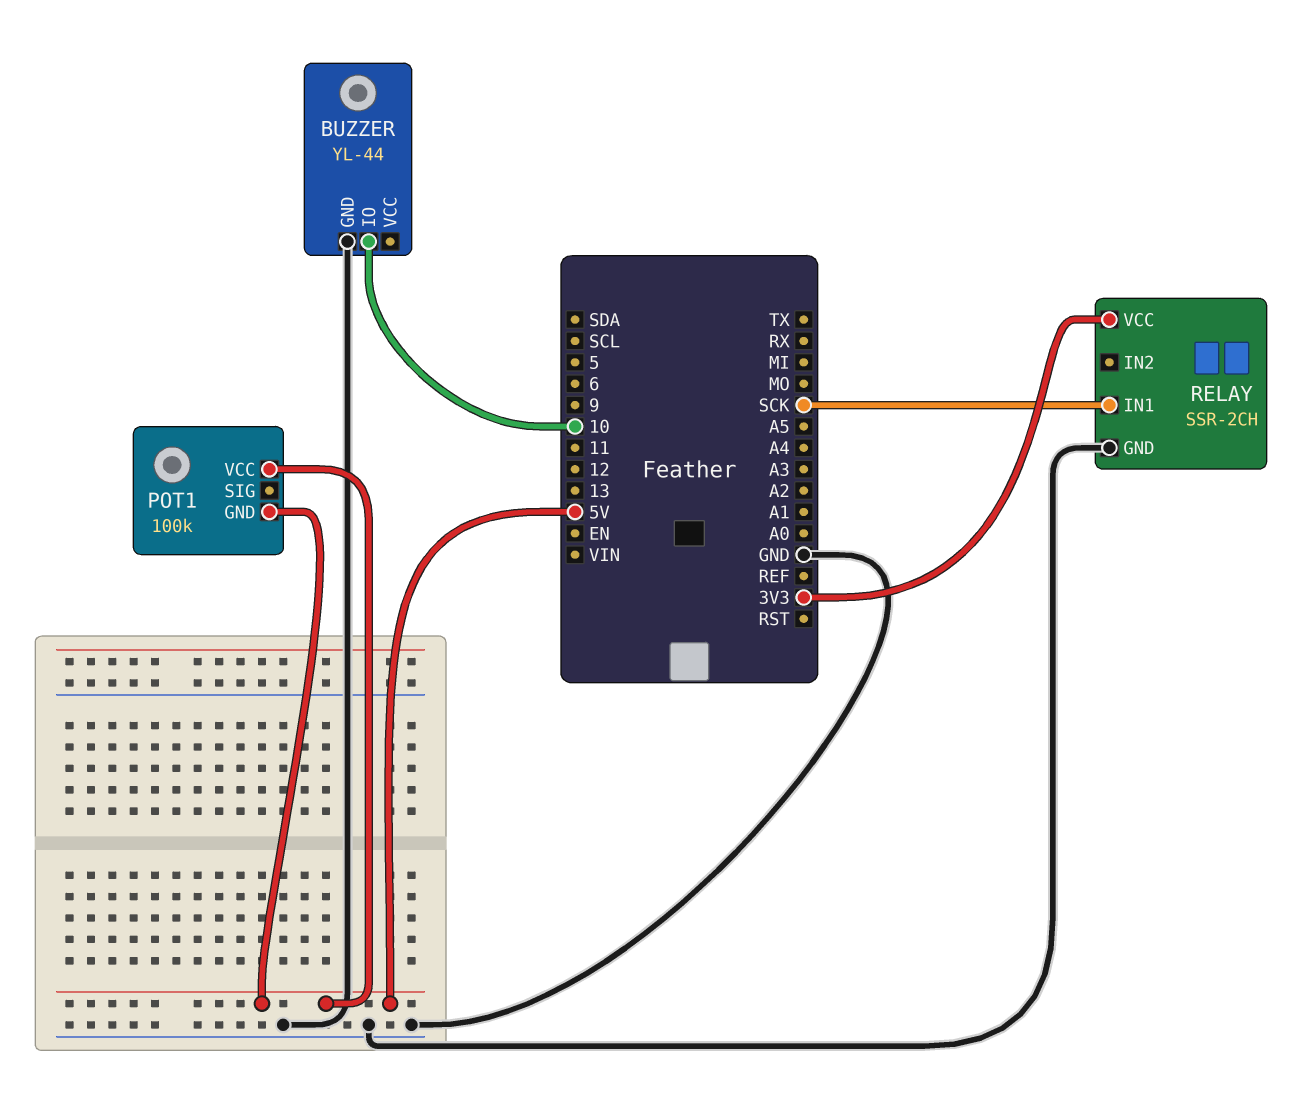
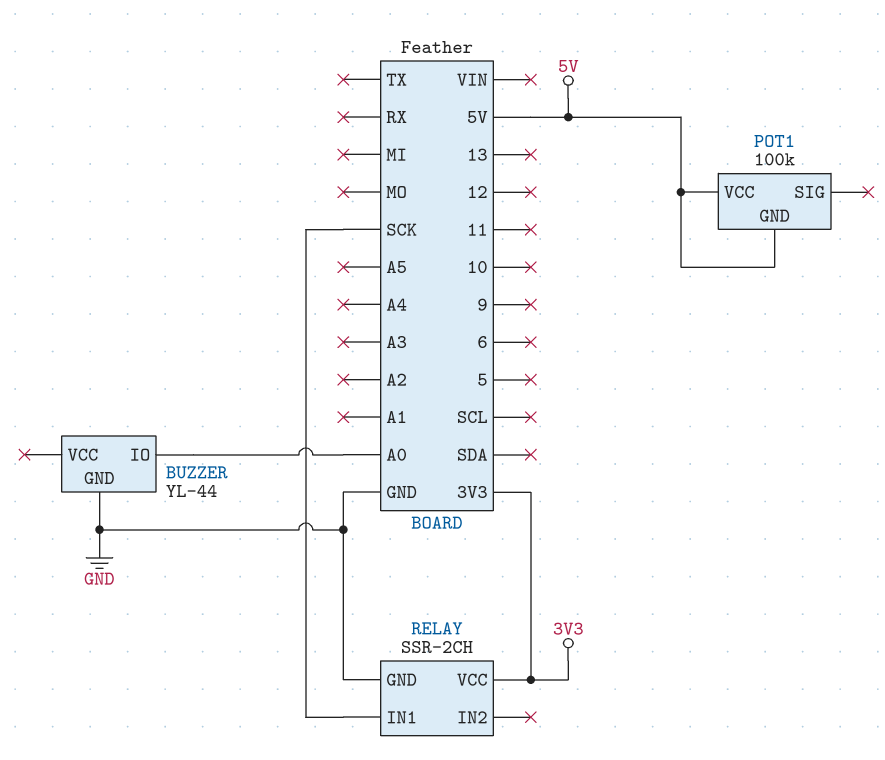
BUZZER pin IO: 10 -> A0

